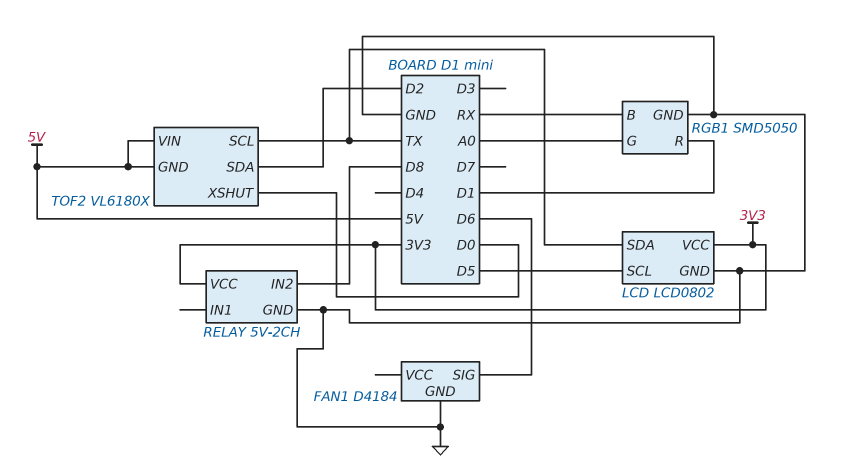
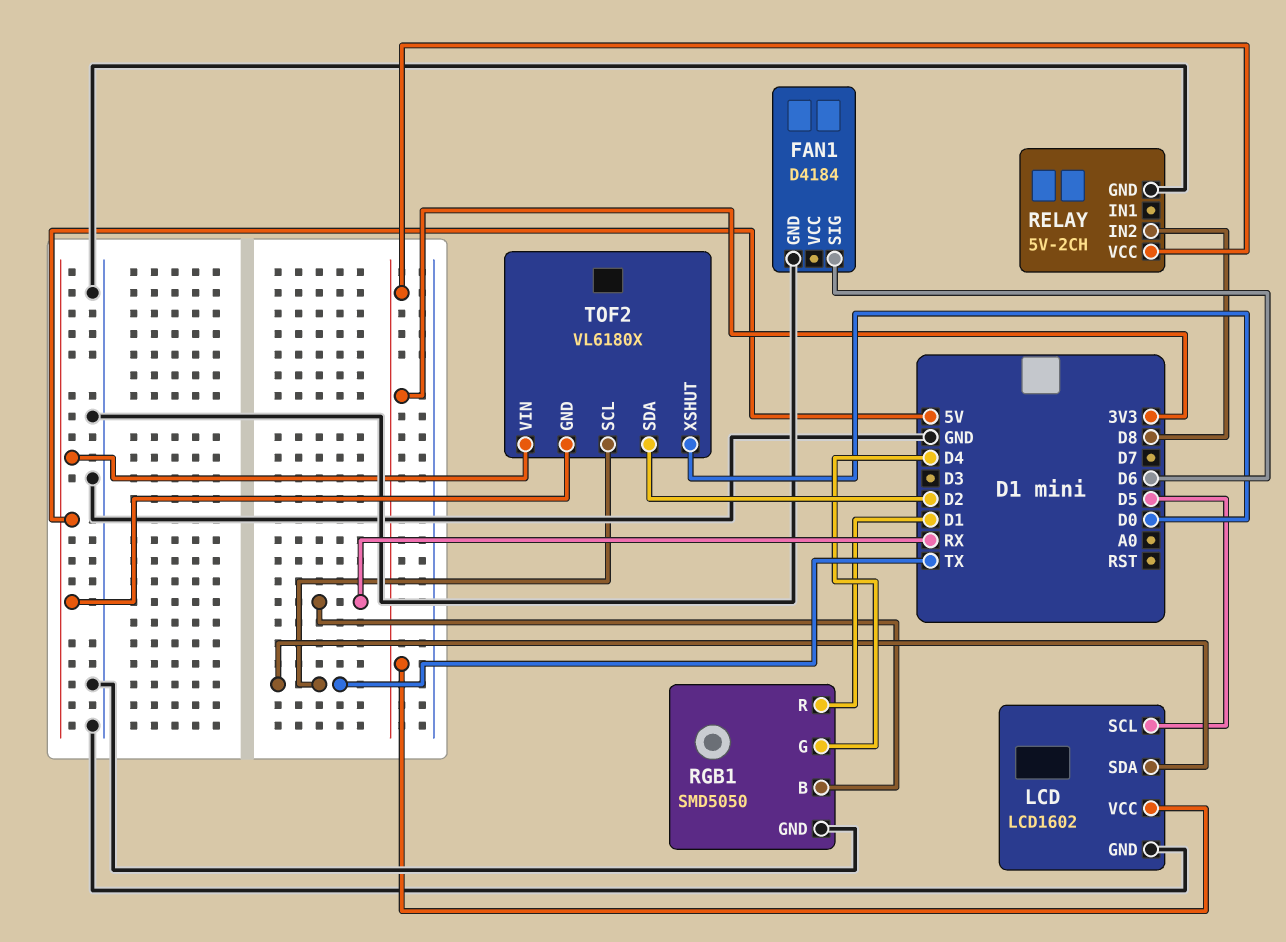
LCD: LCD0802 -> LCD1602
RGB1 pin G: A0 -> D4

